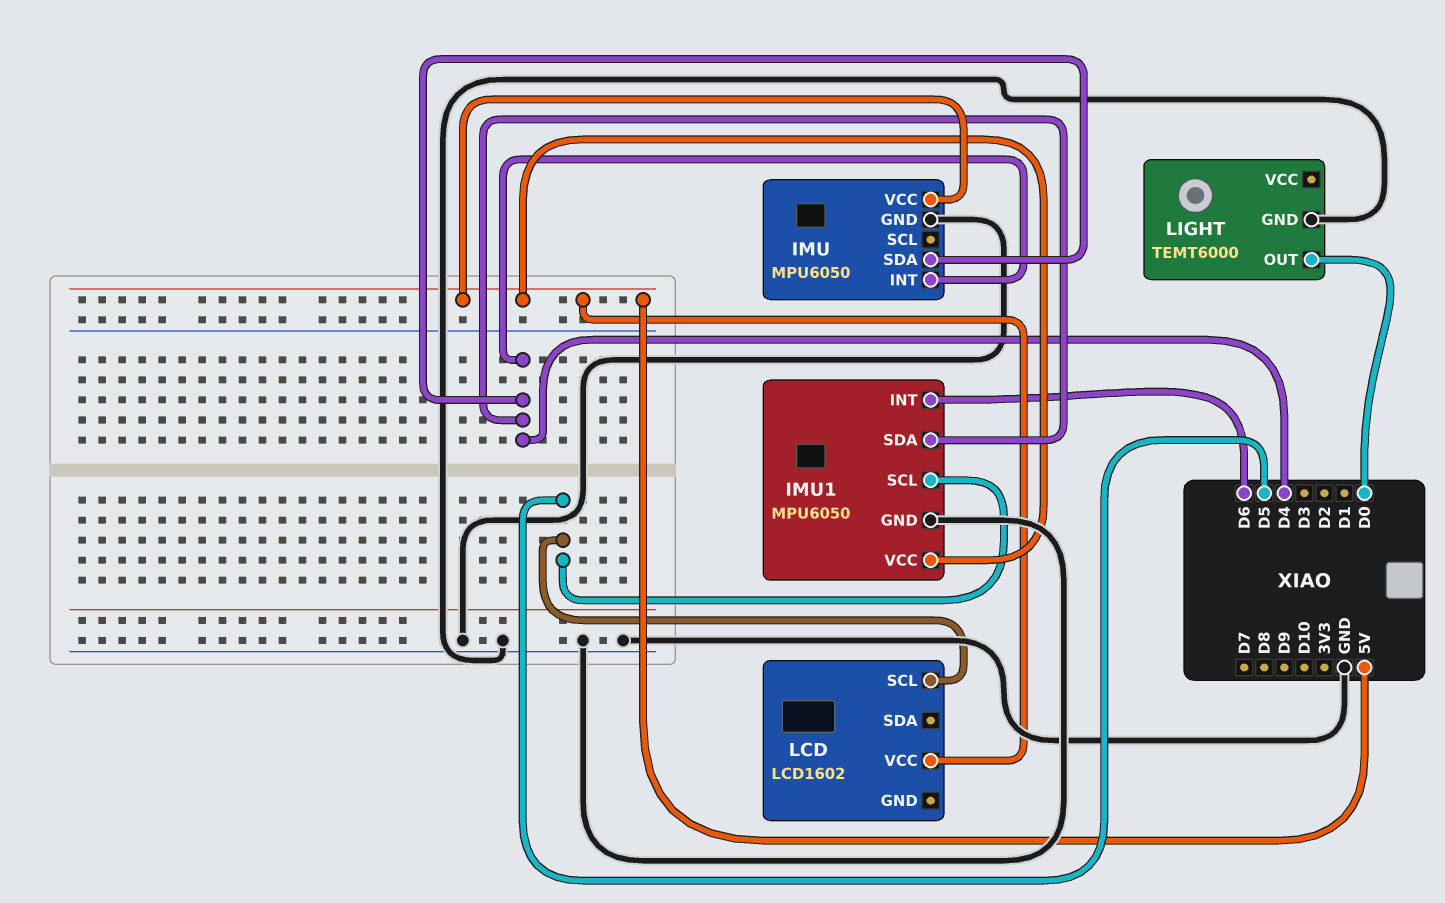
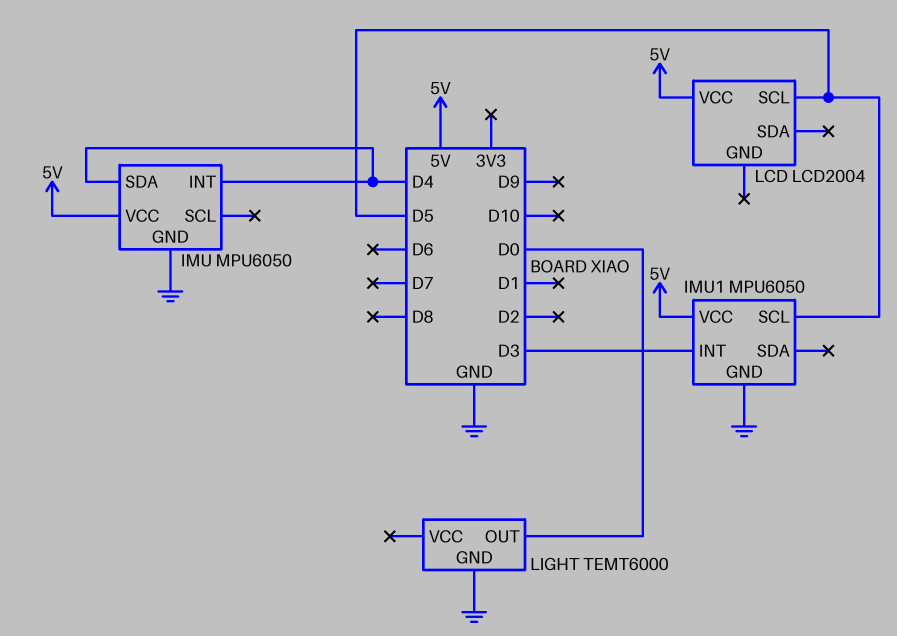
IMU1 pin INT: D6 -> D3
IMU1 pin SDA: D4 -> none
LCD: LCD1602 -> LCD2004

